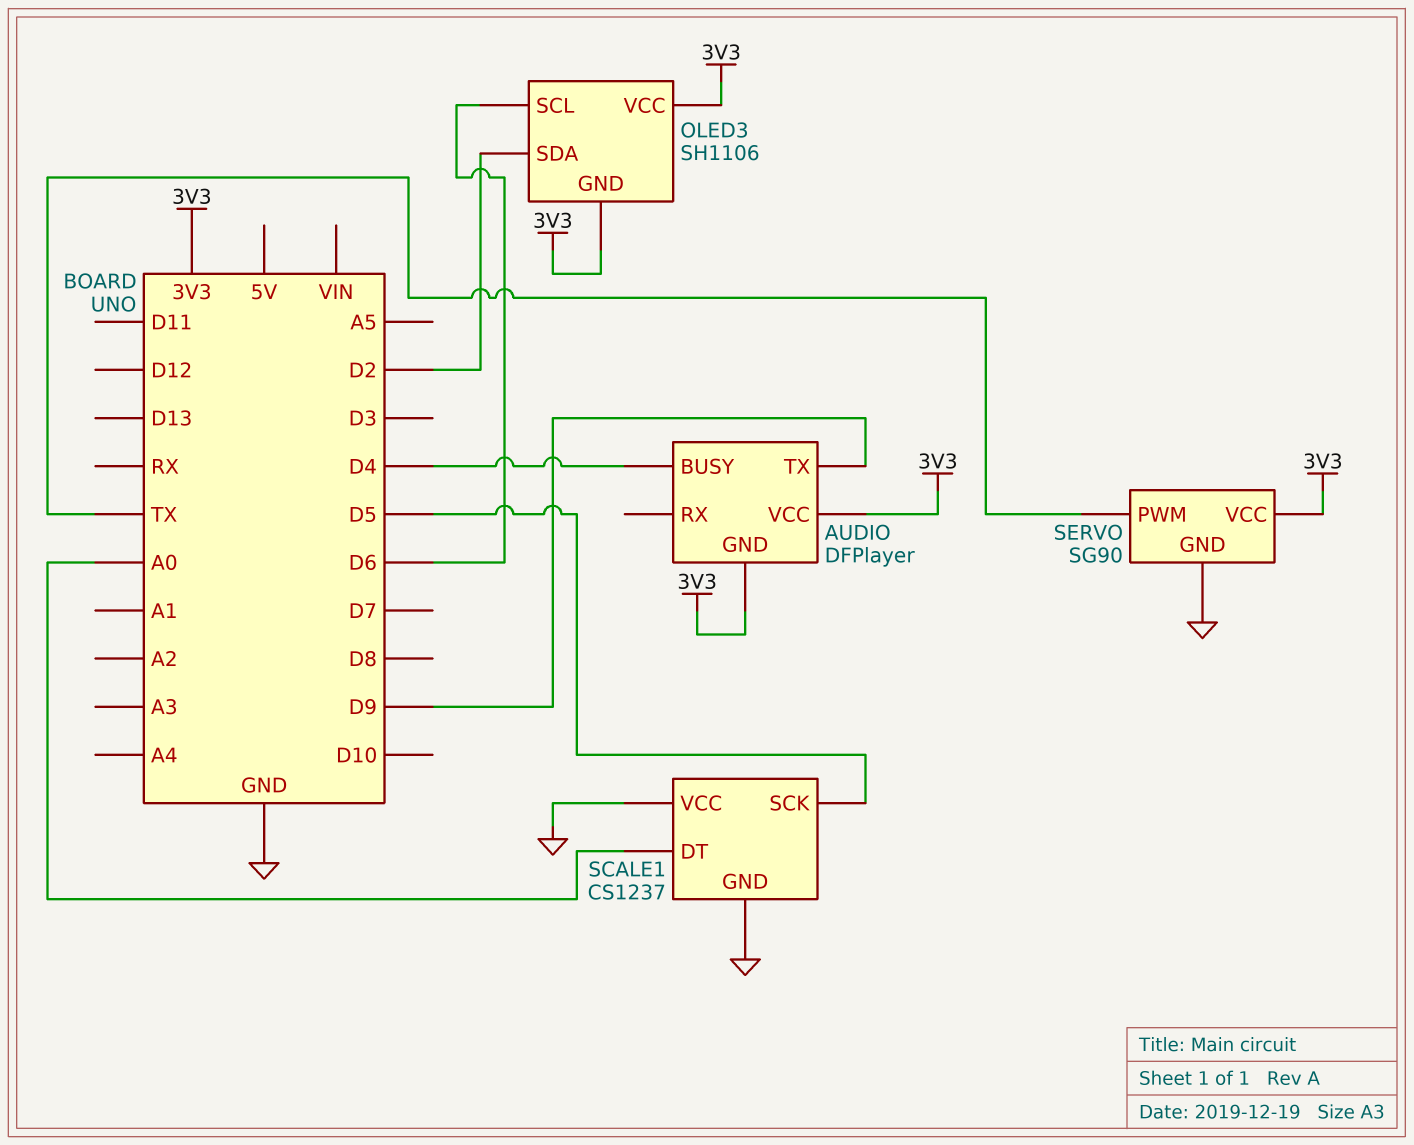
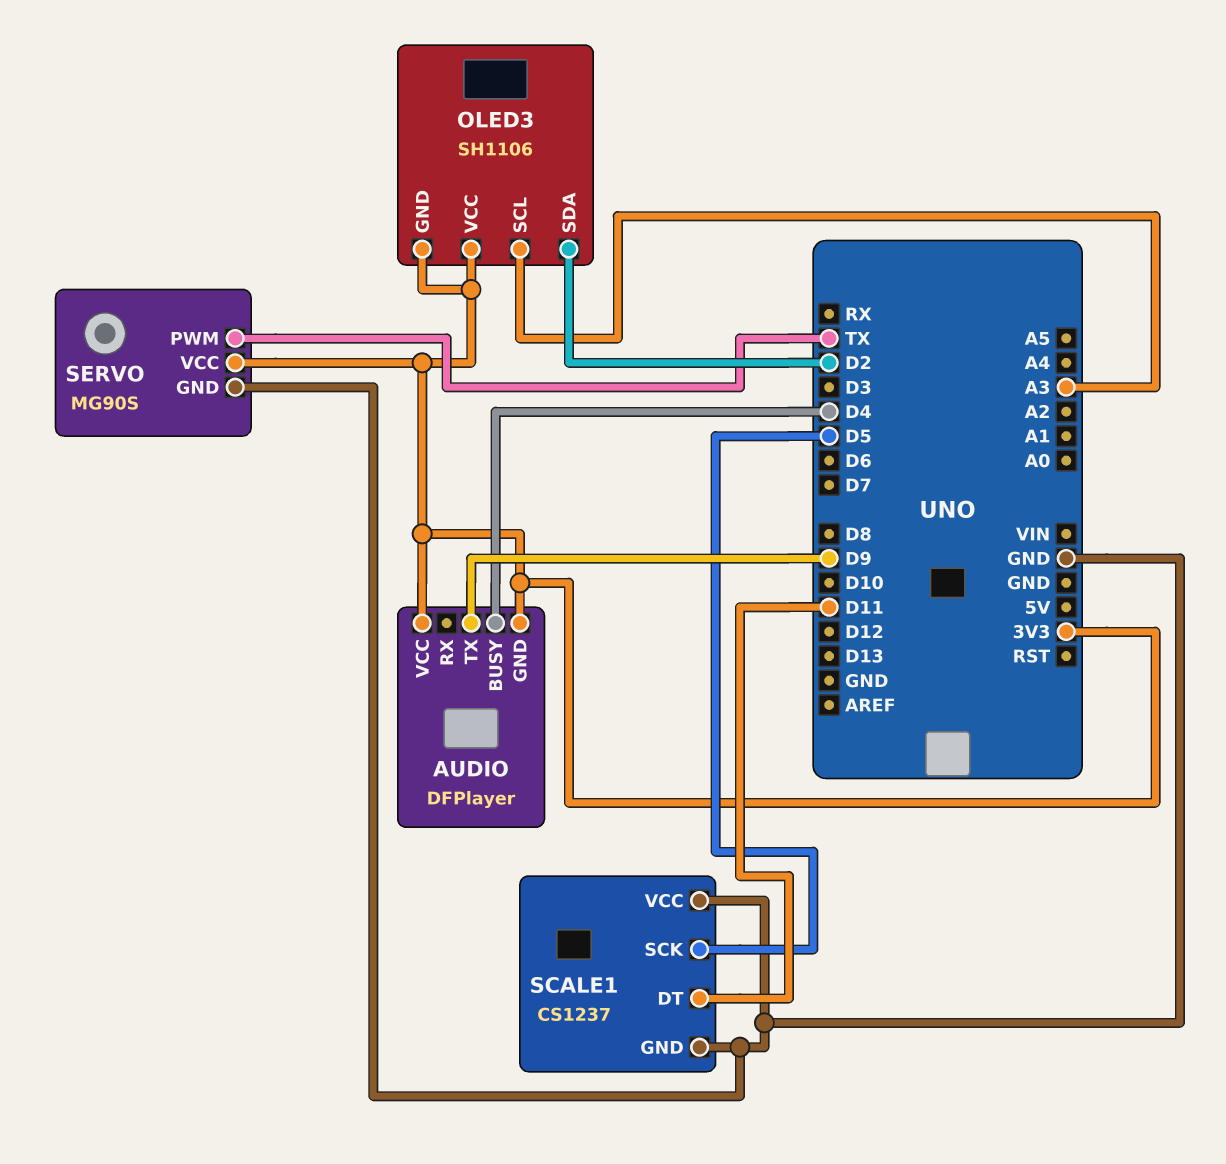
OLED3 pin SCL: D6 -> A3
SCALE1 pin DT: A0 -> D11
SERVO: SG90 -> MG90S

